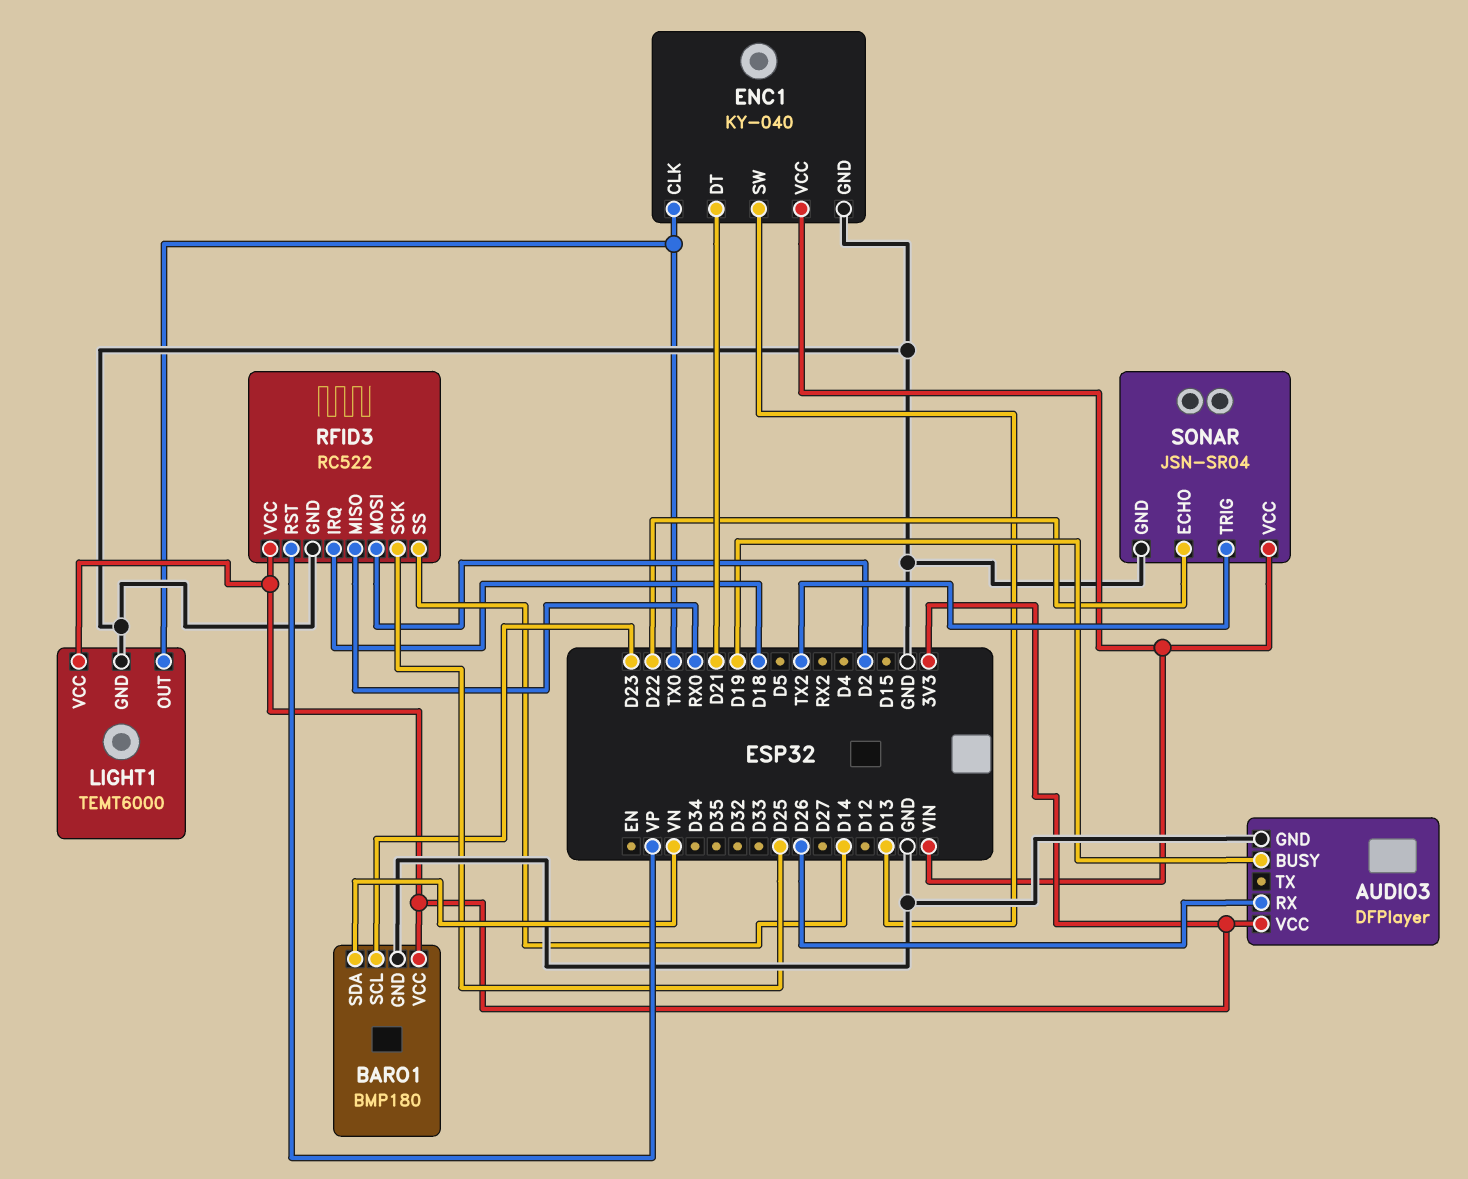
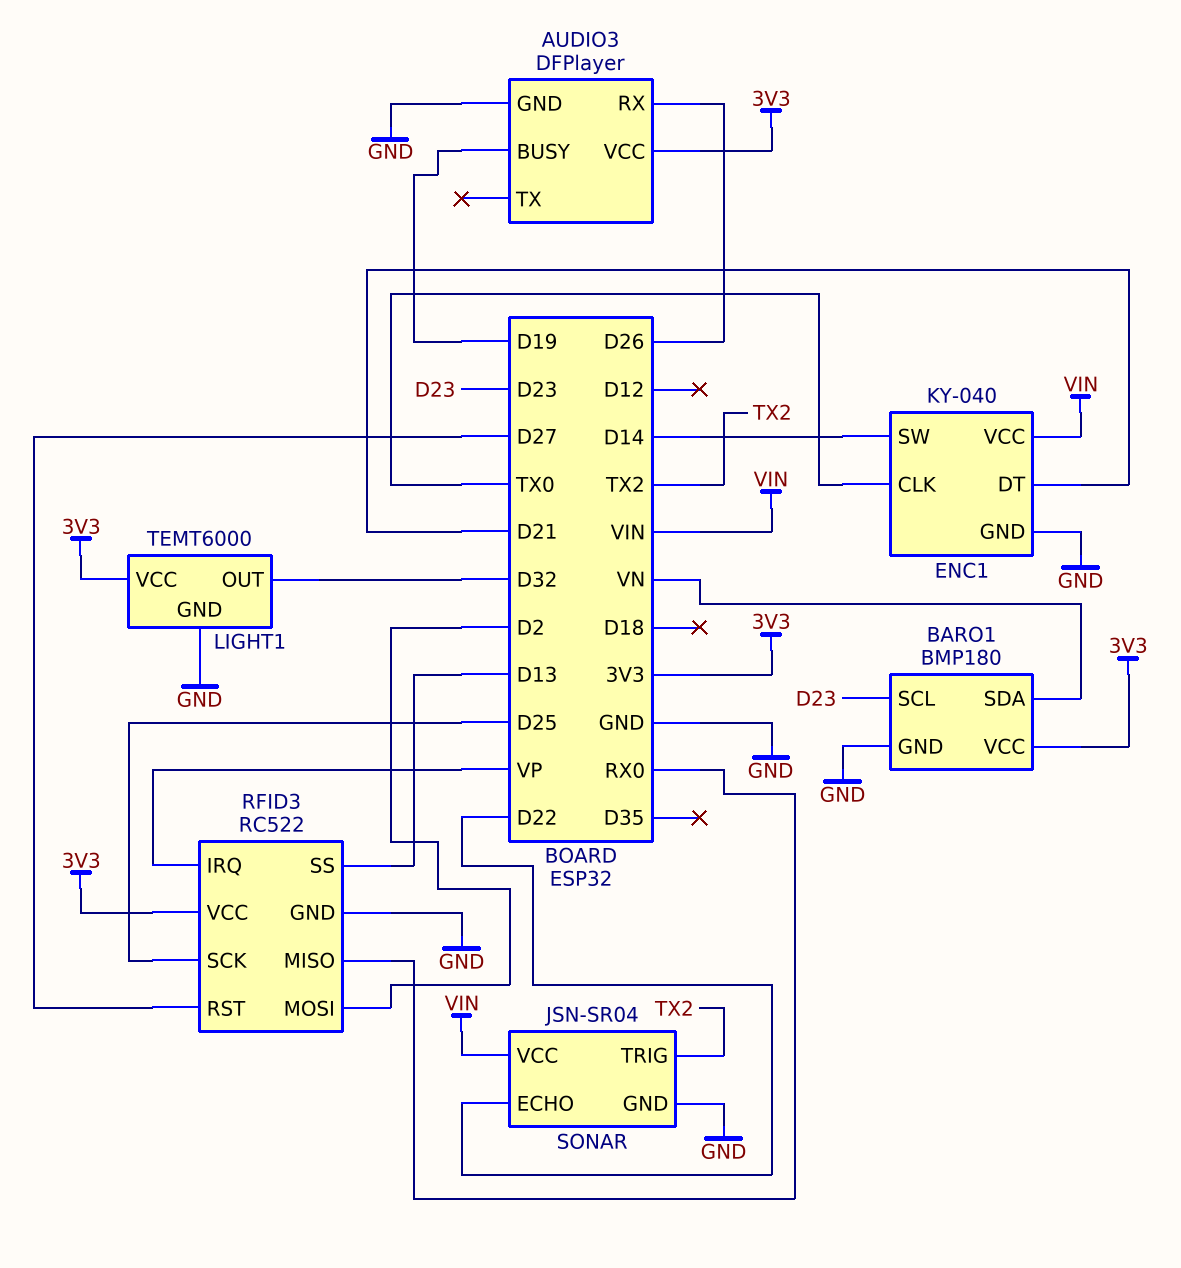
ENC1 pin SW: D13 -> D14
LIGHT1 pin OUT: TX0 -> D32
RFID3 pin IRQ: D18 -> VP
RFID3 pin RST: VP -> D27
RFID3 pin SS: D14 -> D13

